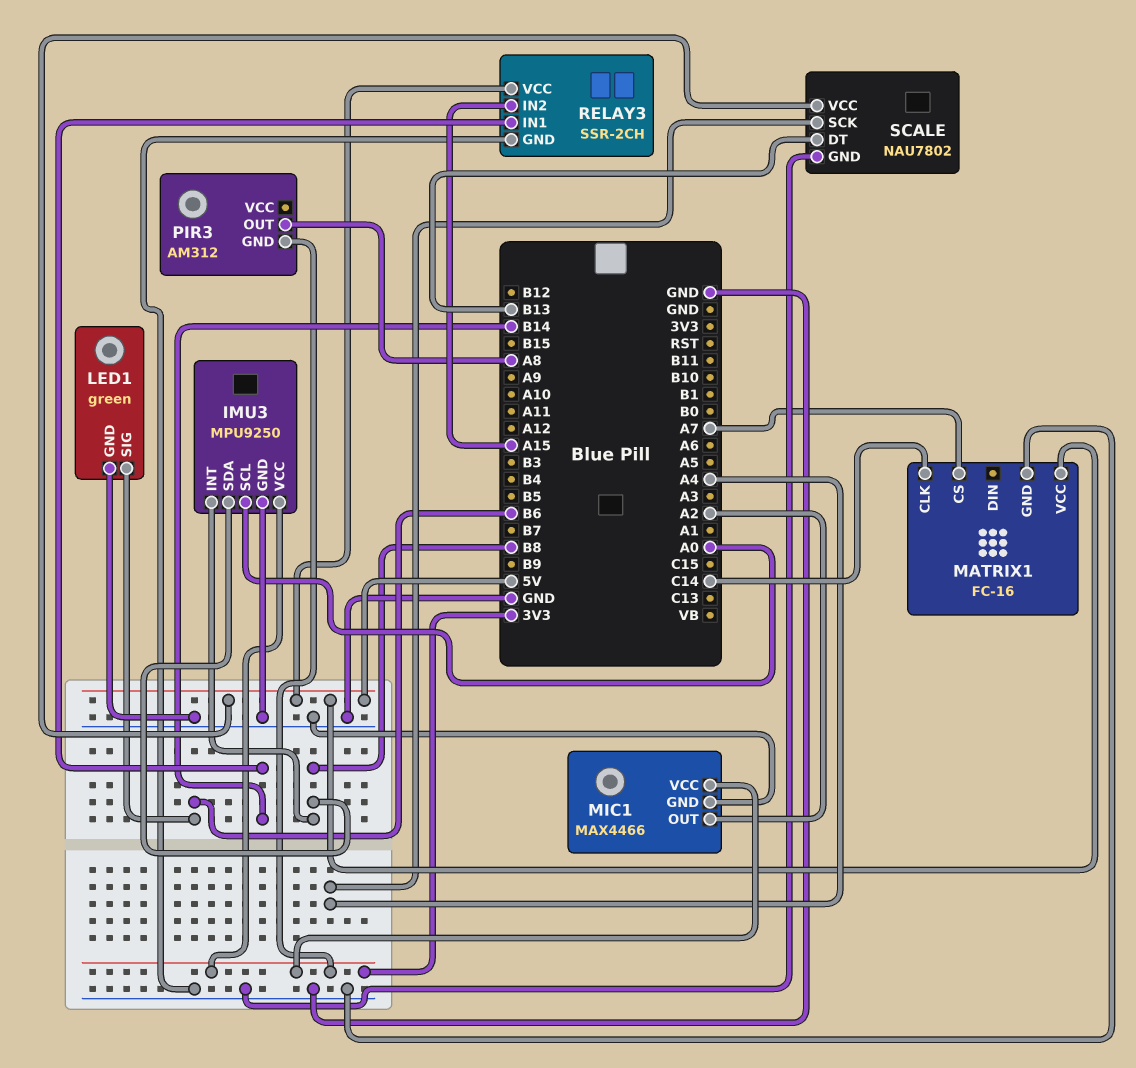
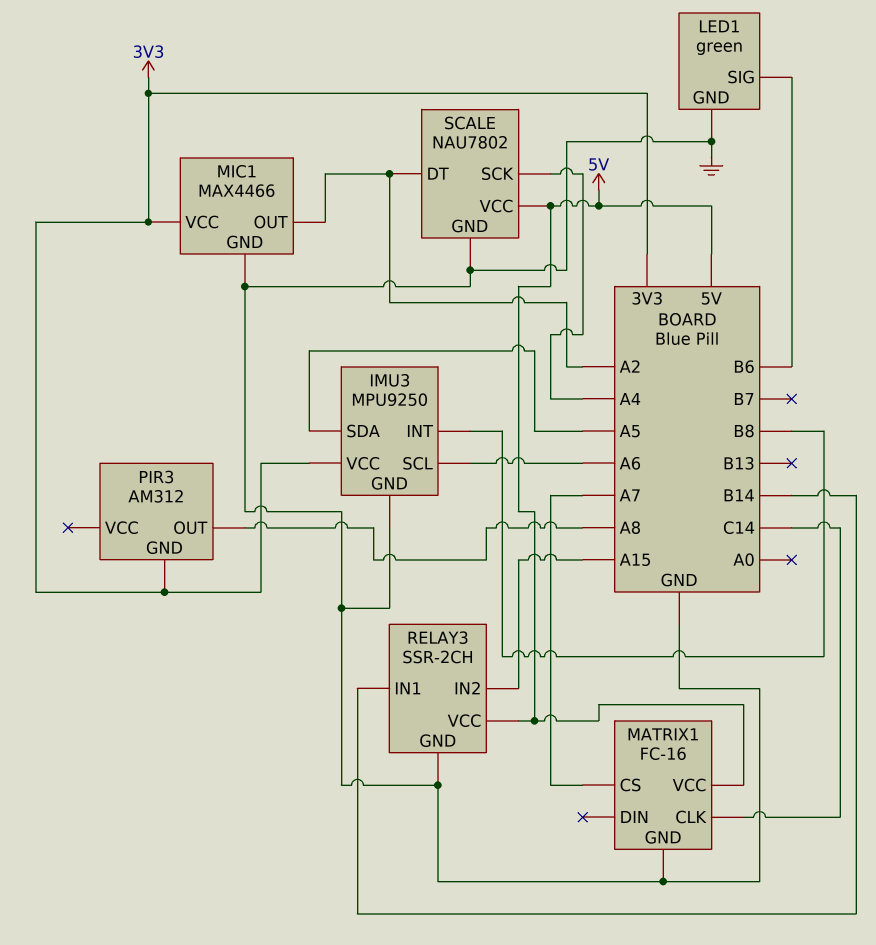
IMU3 pin SCL: A0 -> A6
IMU3 pin SDA: B8 -> A5
SCALE pin DT: B13 -> A2

